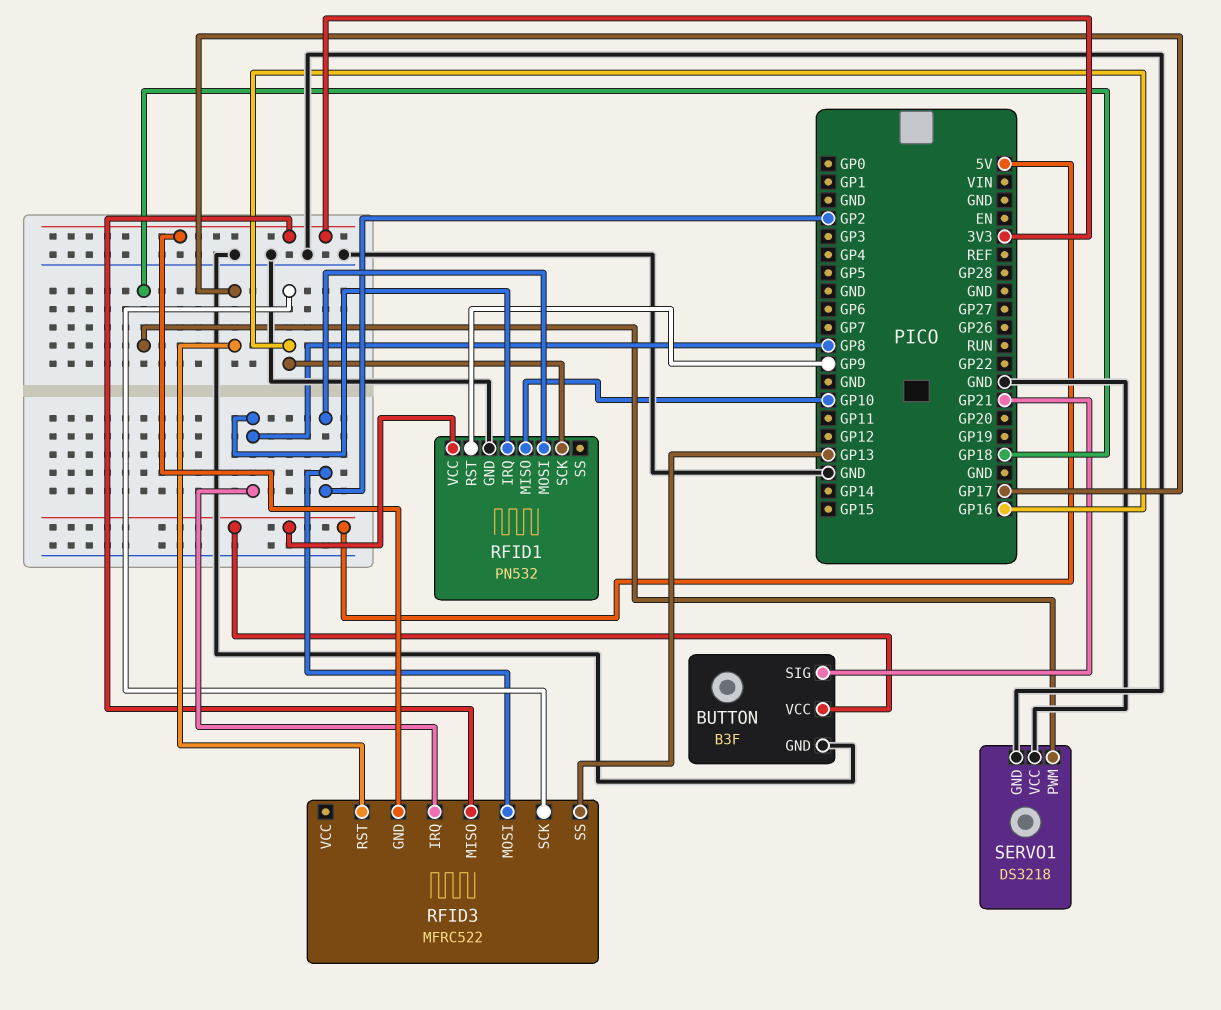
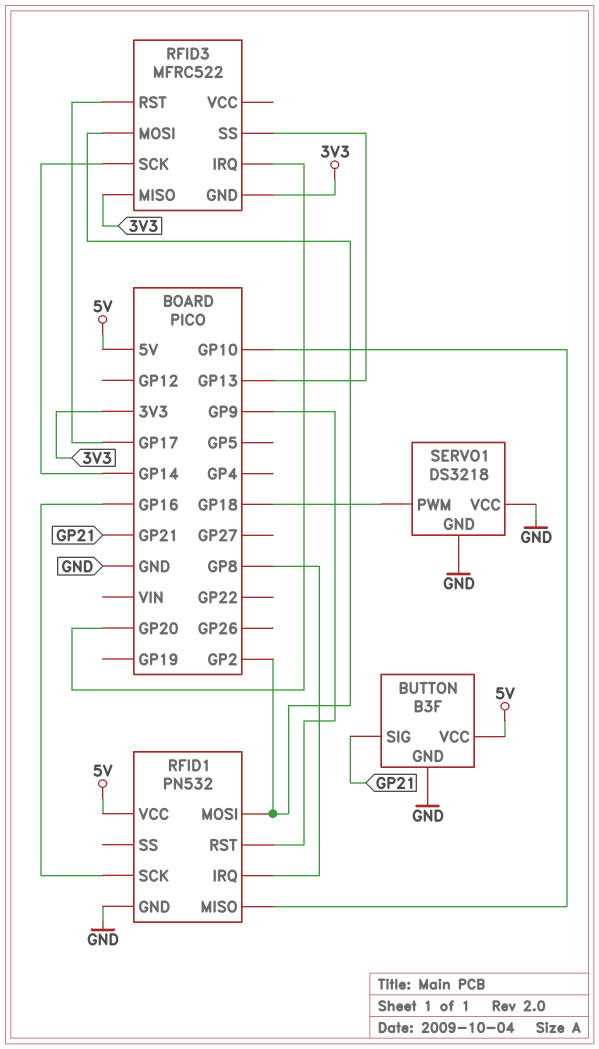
RFID3 pin IRQ: GP8 -> GP20
RFID3 pin SCK: GP16 -> GP14

